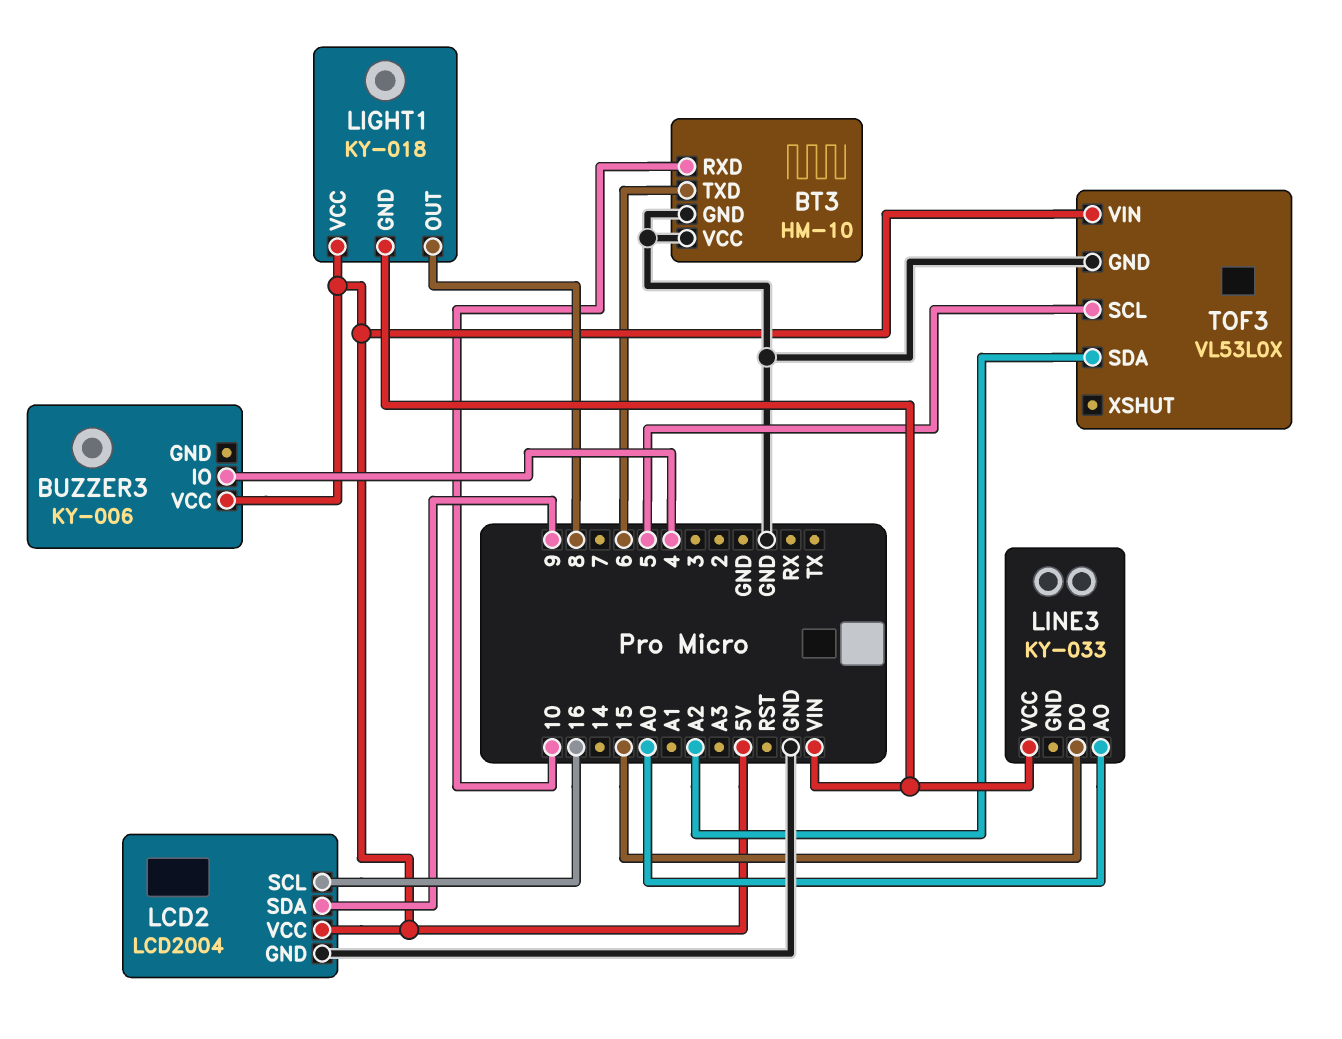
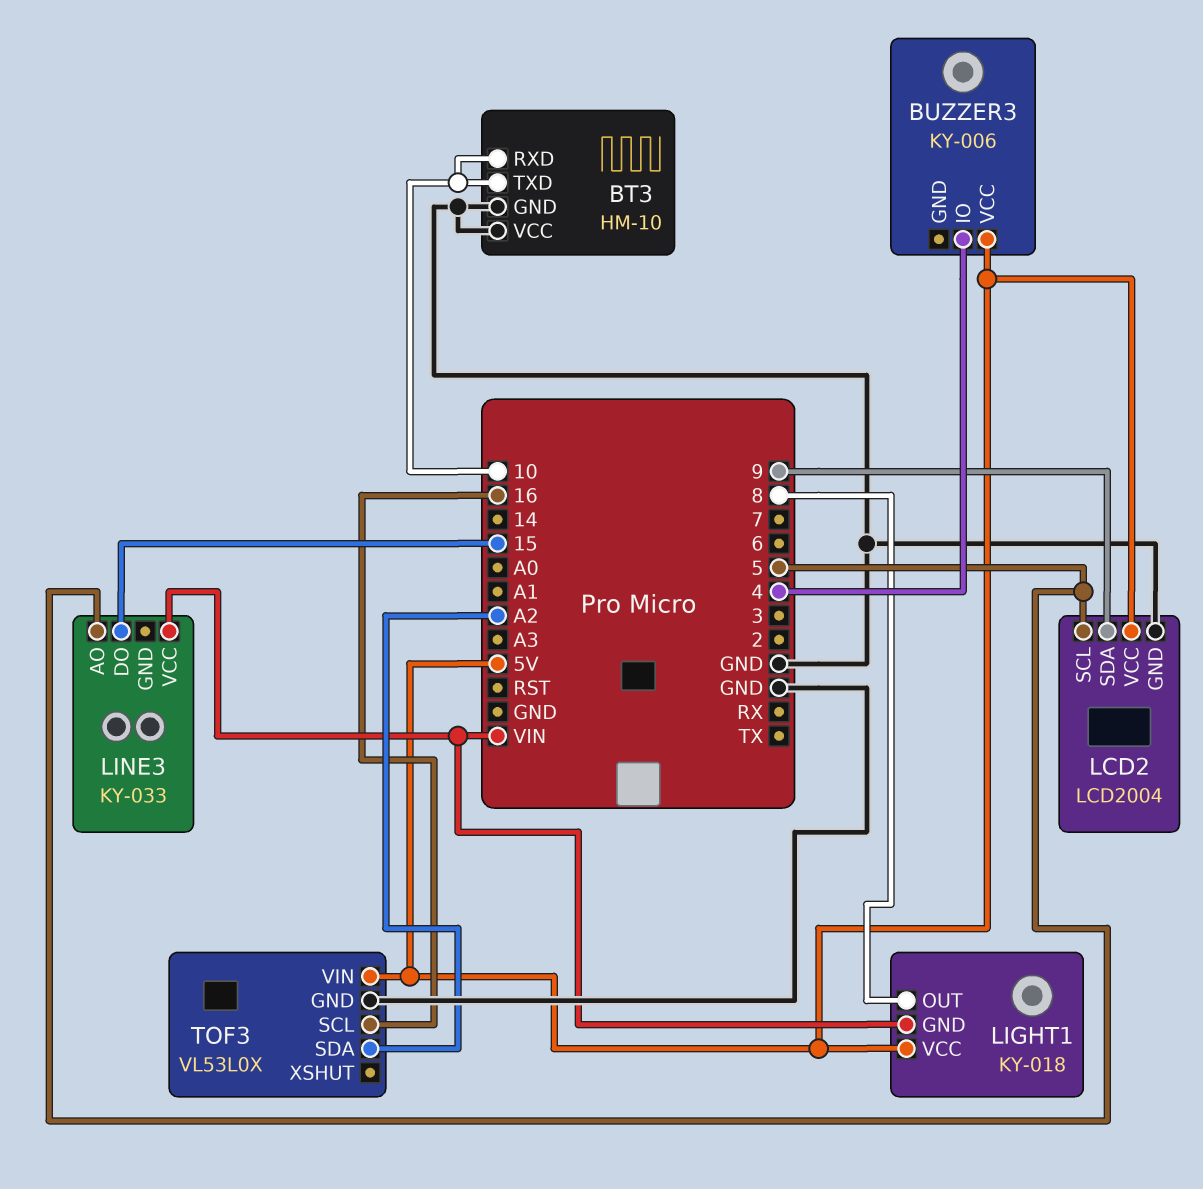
BT3 pin TXD: 6 -> 10
LCD2 pin SCL: 16 -> 5
LINE3 pin AO: A0 -> 5
TOF3 pin SCL: 5 -> 16

